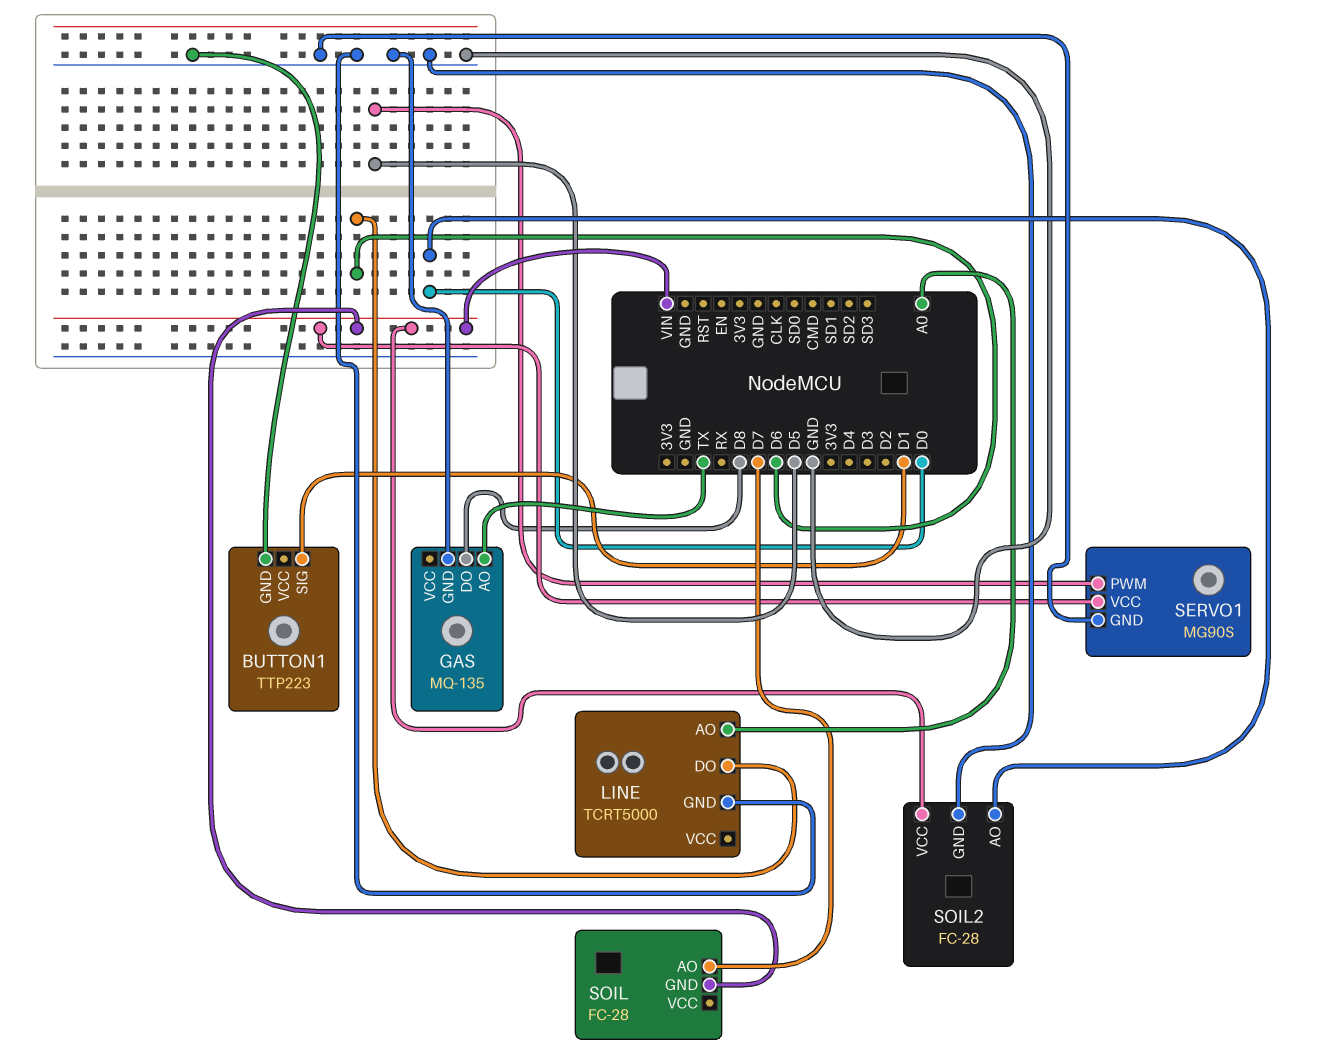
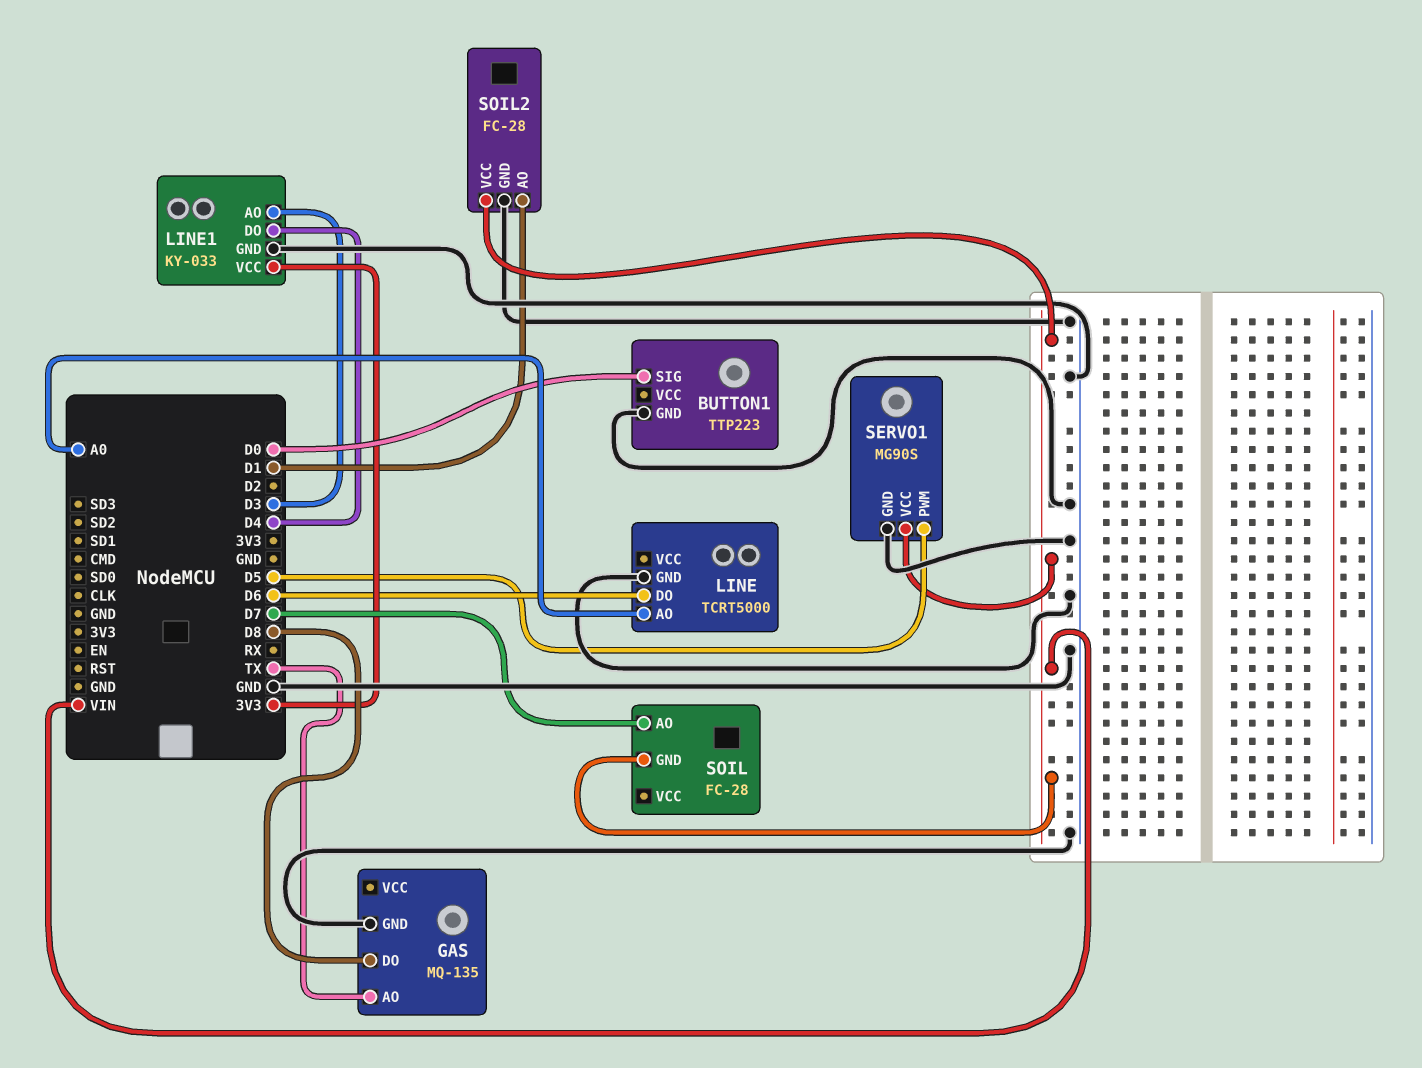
BUTTON1 pin SIG: D1 -> D0
LINE1: none -> KY-033
LINE1 pin AO: none -> D3
LINE1 pin DO: none -> D4
LINE1 pin GND: none -> GND
LINE1 pin VCC: none -> 3V3
SOIL2 pin AO: D0 -> D1

